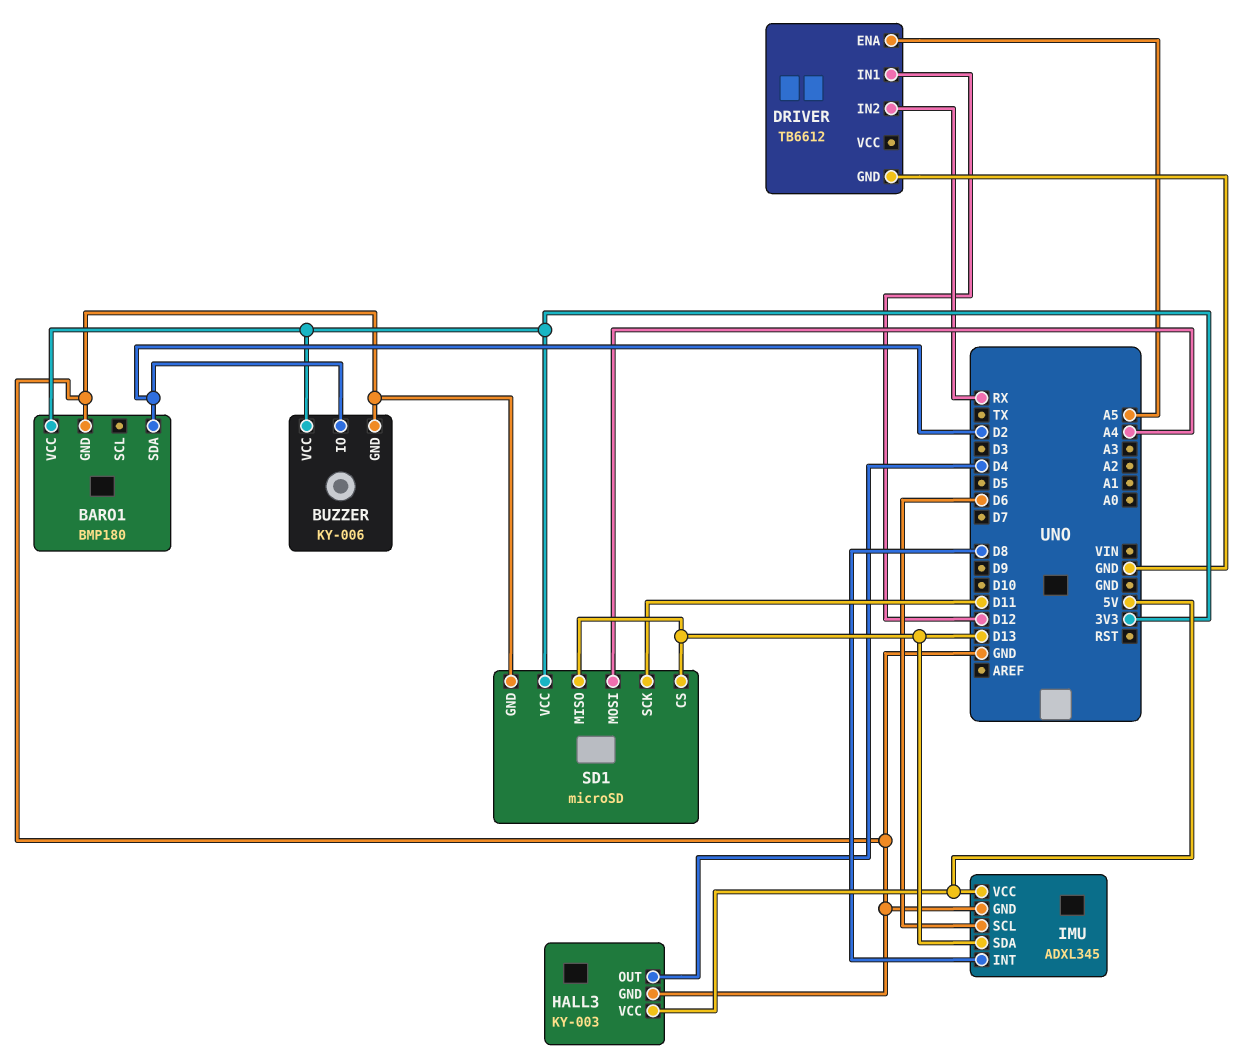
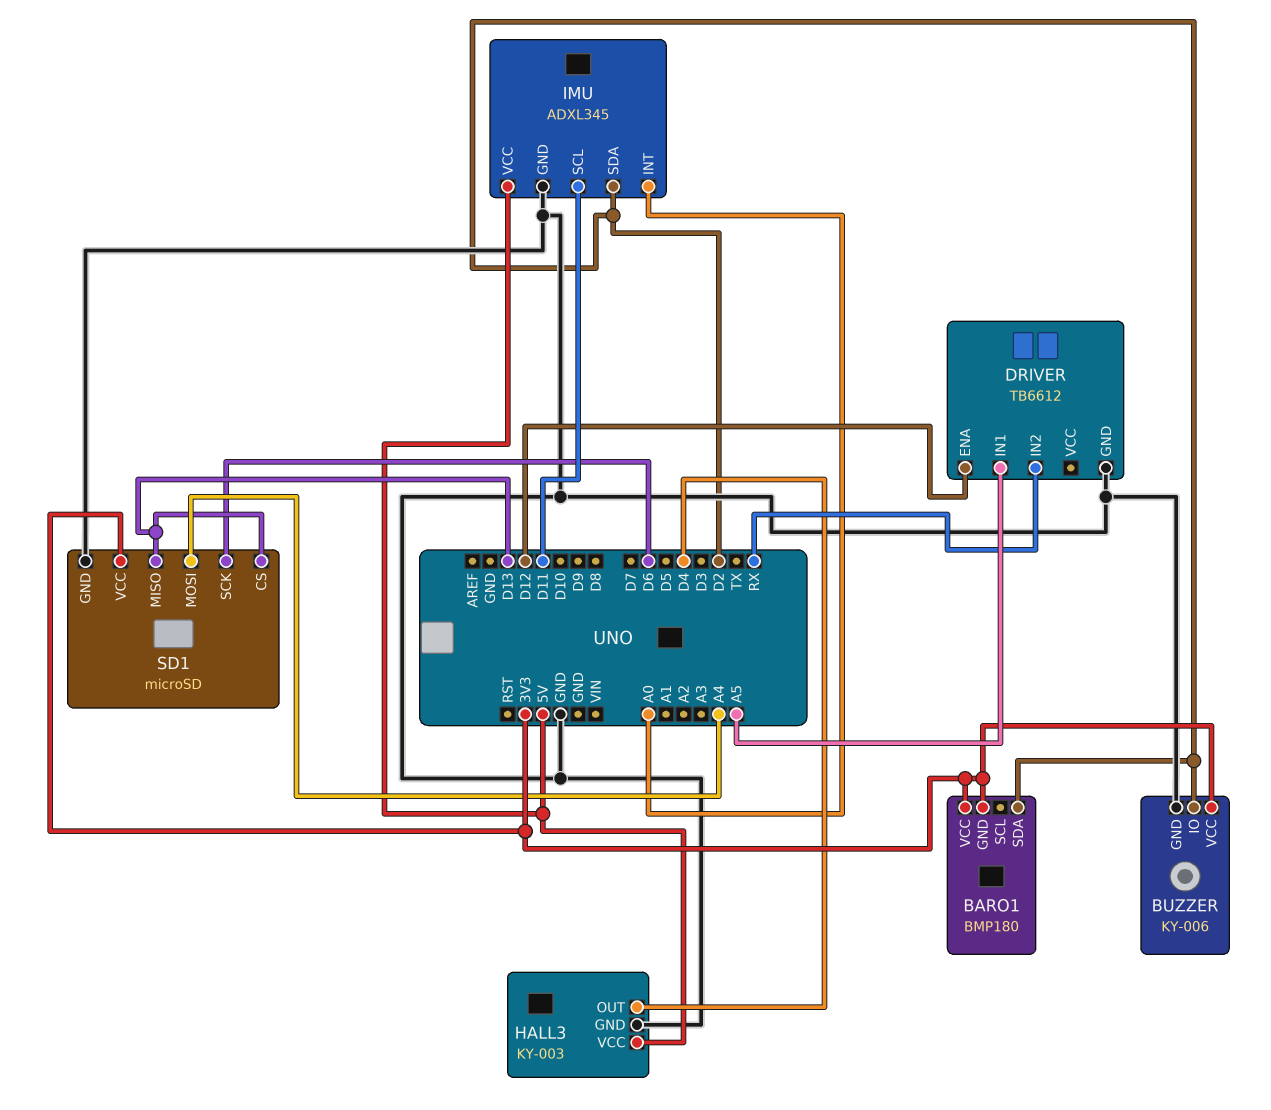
BARO1 pin GND: GND -> 3V3
DRIVER pin ENA: A5 -> D12
DRIVER pin IN1: D12 -> A5
IMU pin INT: D8 -> A0
IMU pin SCL: D6 -> D11
IMU pin SDA: D13 -> D2
SD1 pin SCK: D11 -> D6

